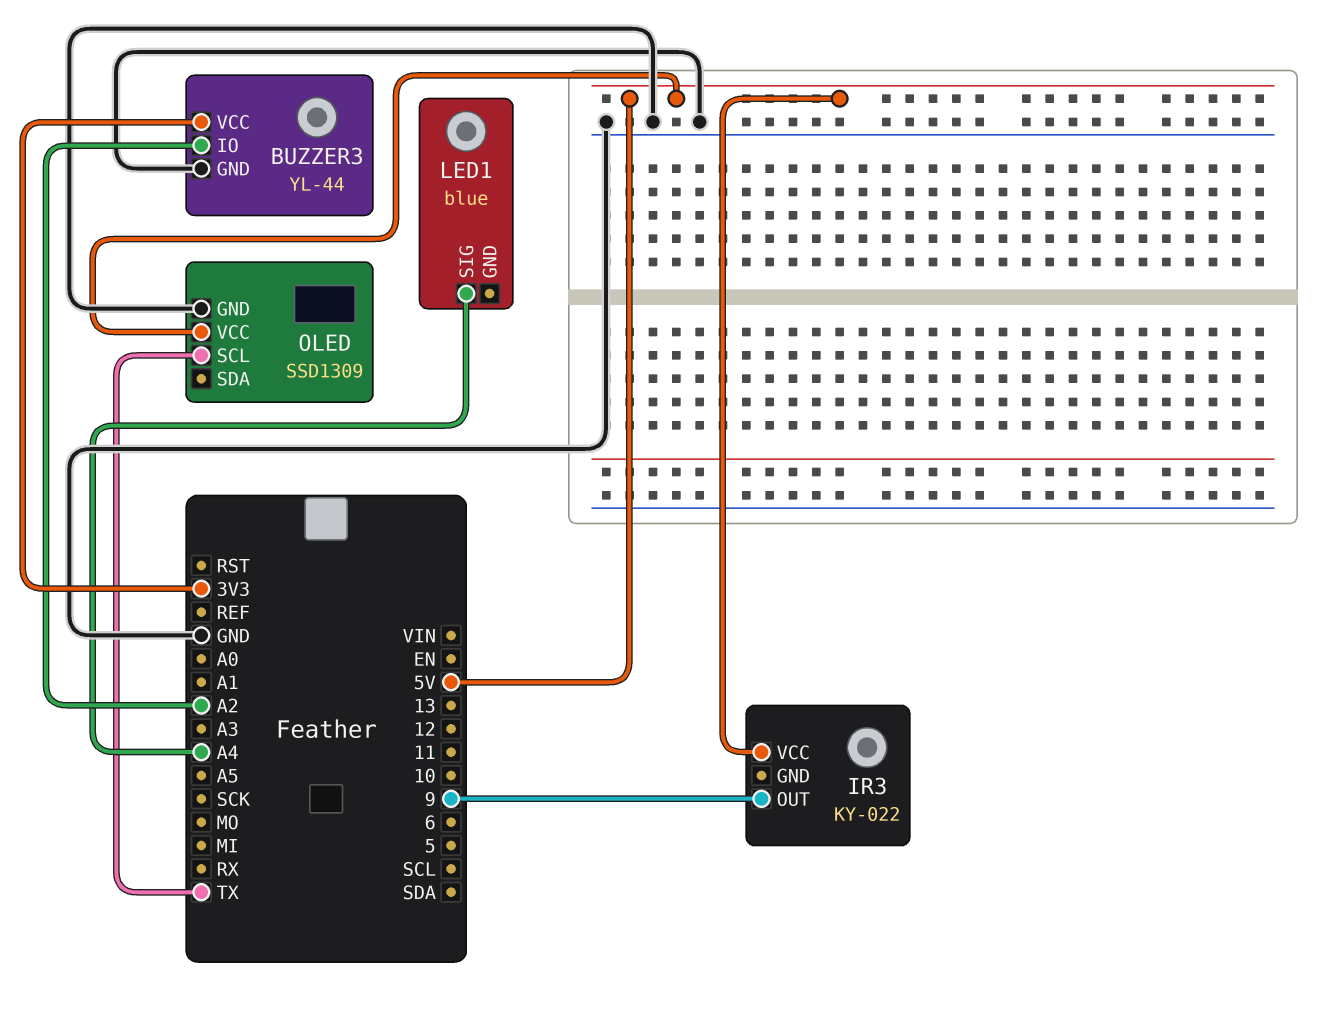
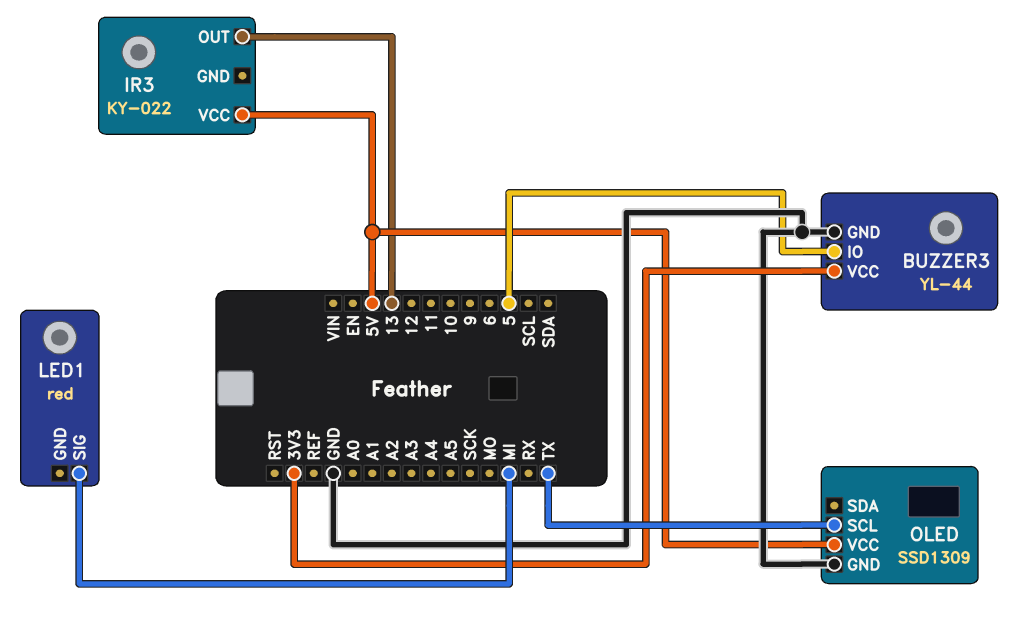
BUZZER3 pin IO: A2 -> 5
IR3 pin OUT: 9 -> 13
LED1: blue -> red
LED1 pin SIG: A4 -> MI

